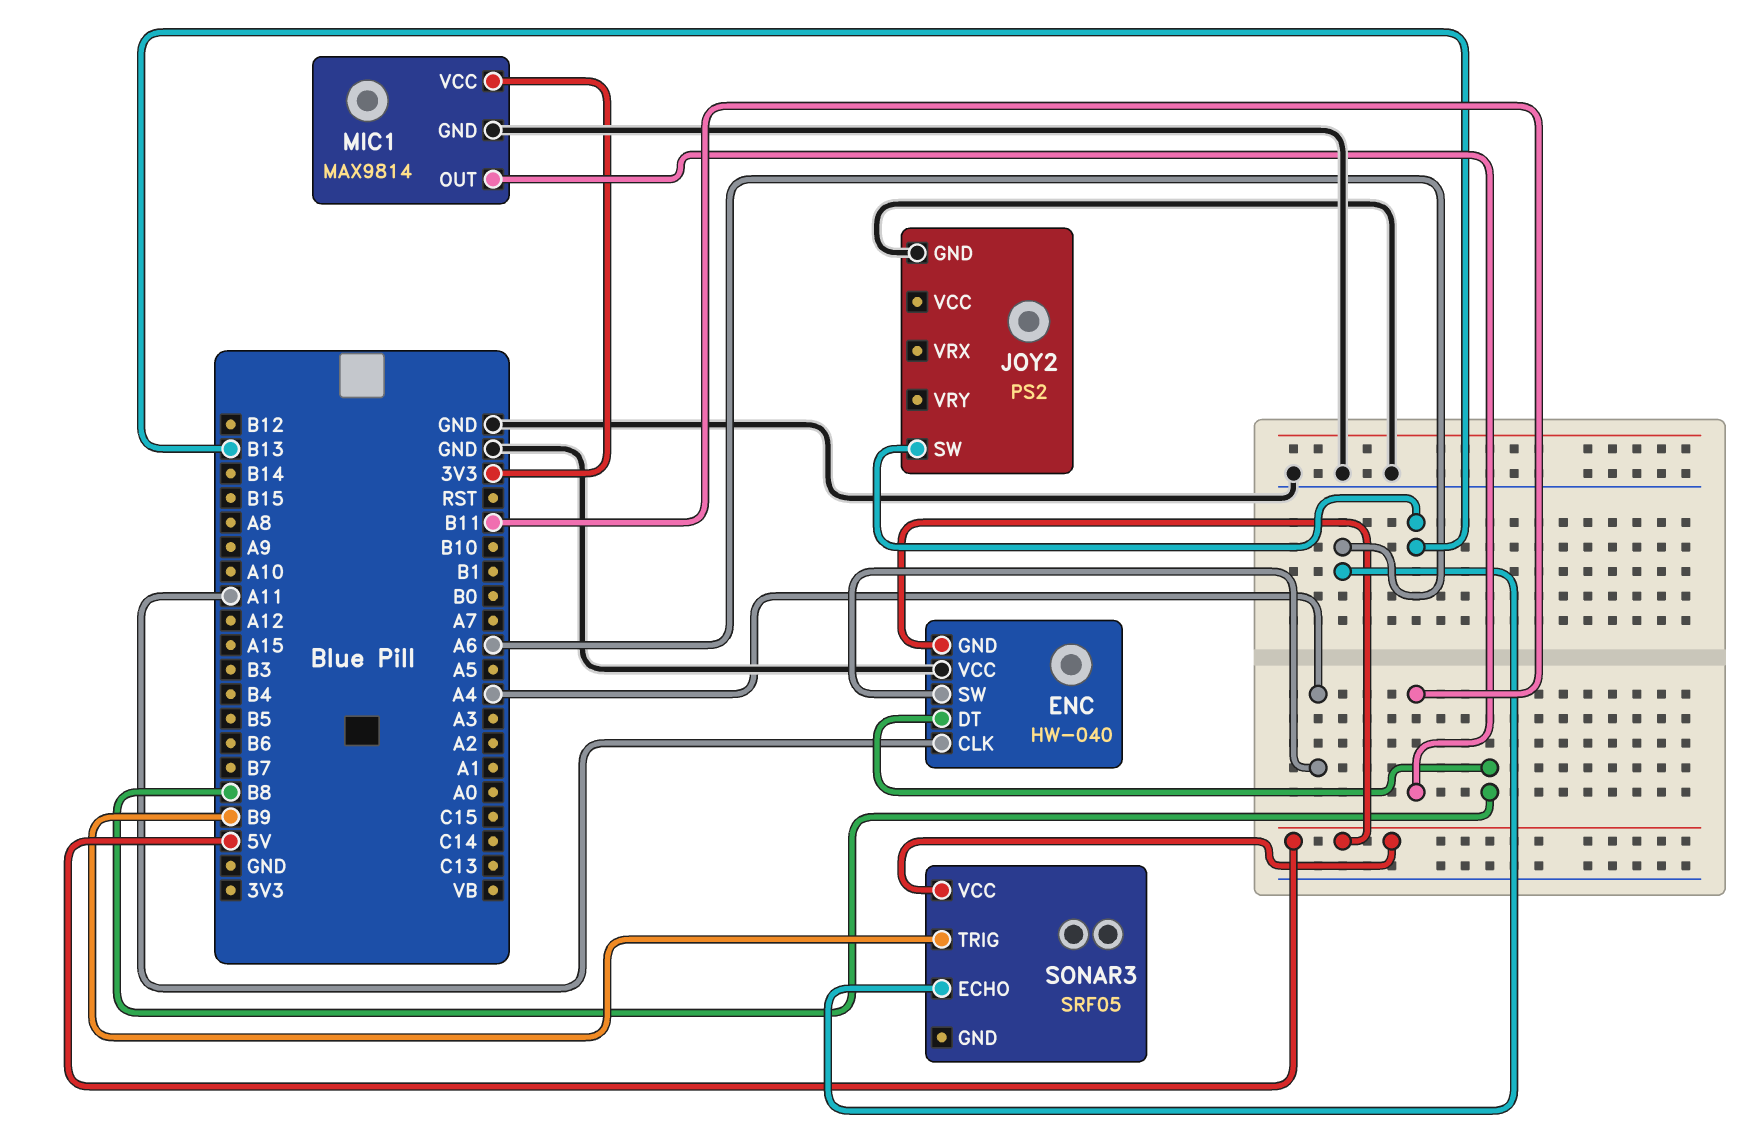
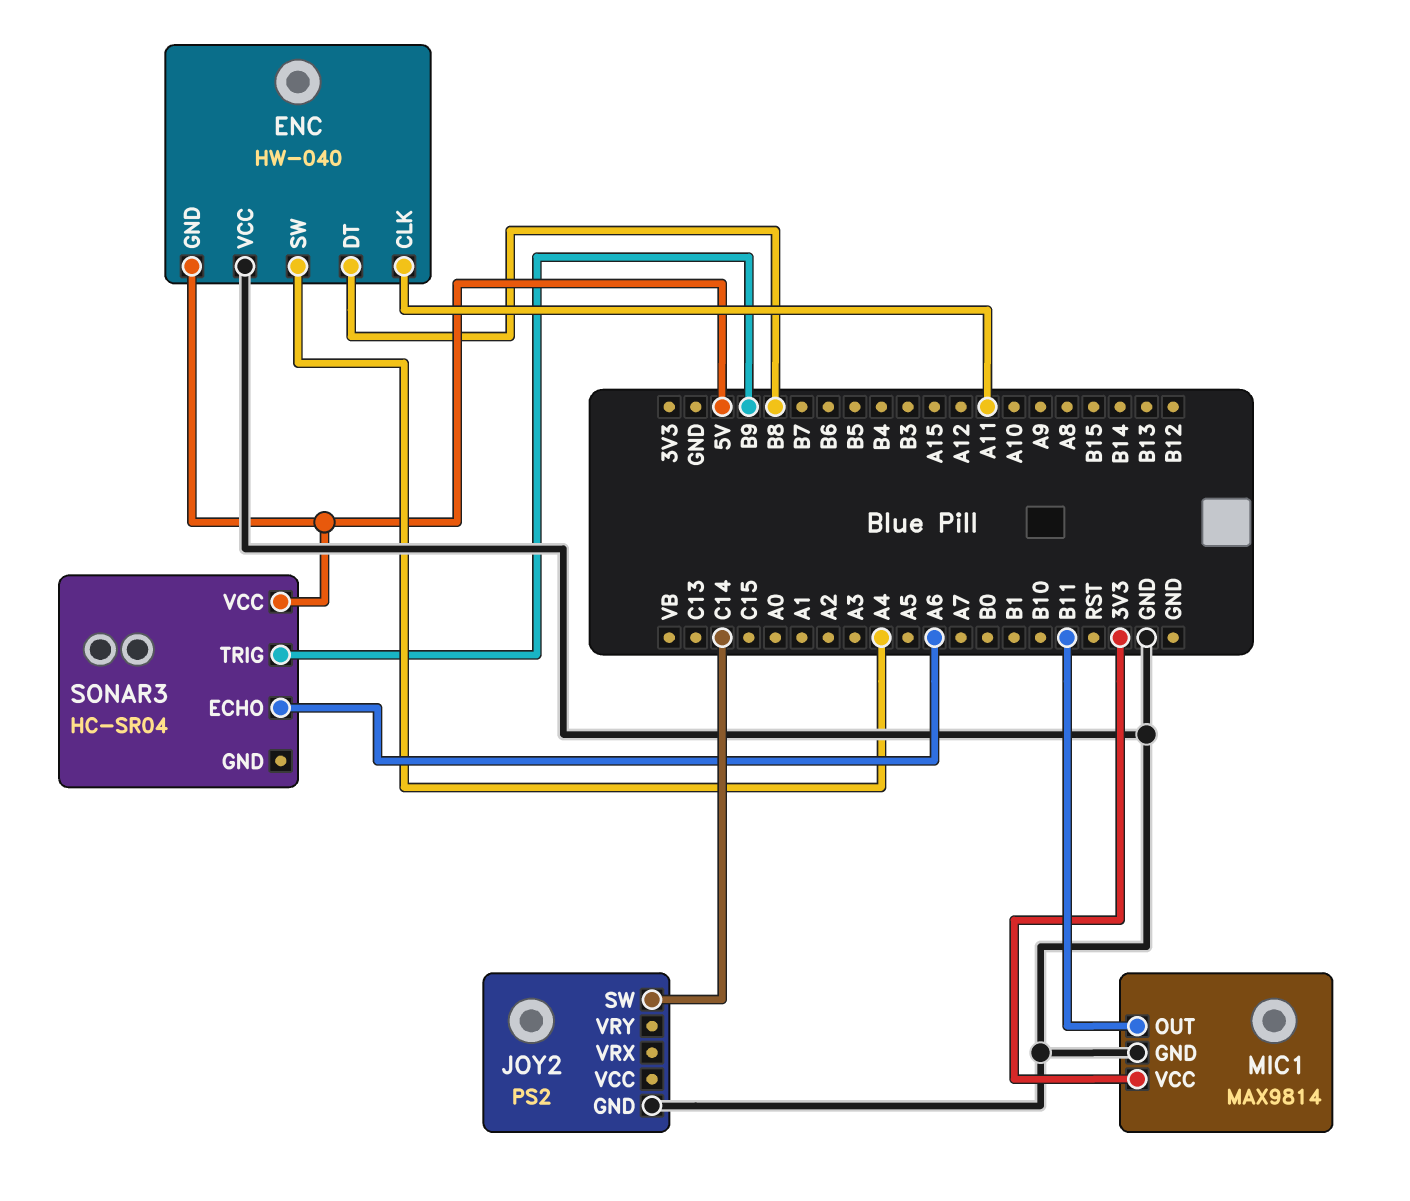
JOY2 pin SW: B13 -> C14
SONAR3: SRF05 -> HC-SR04

